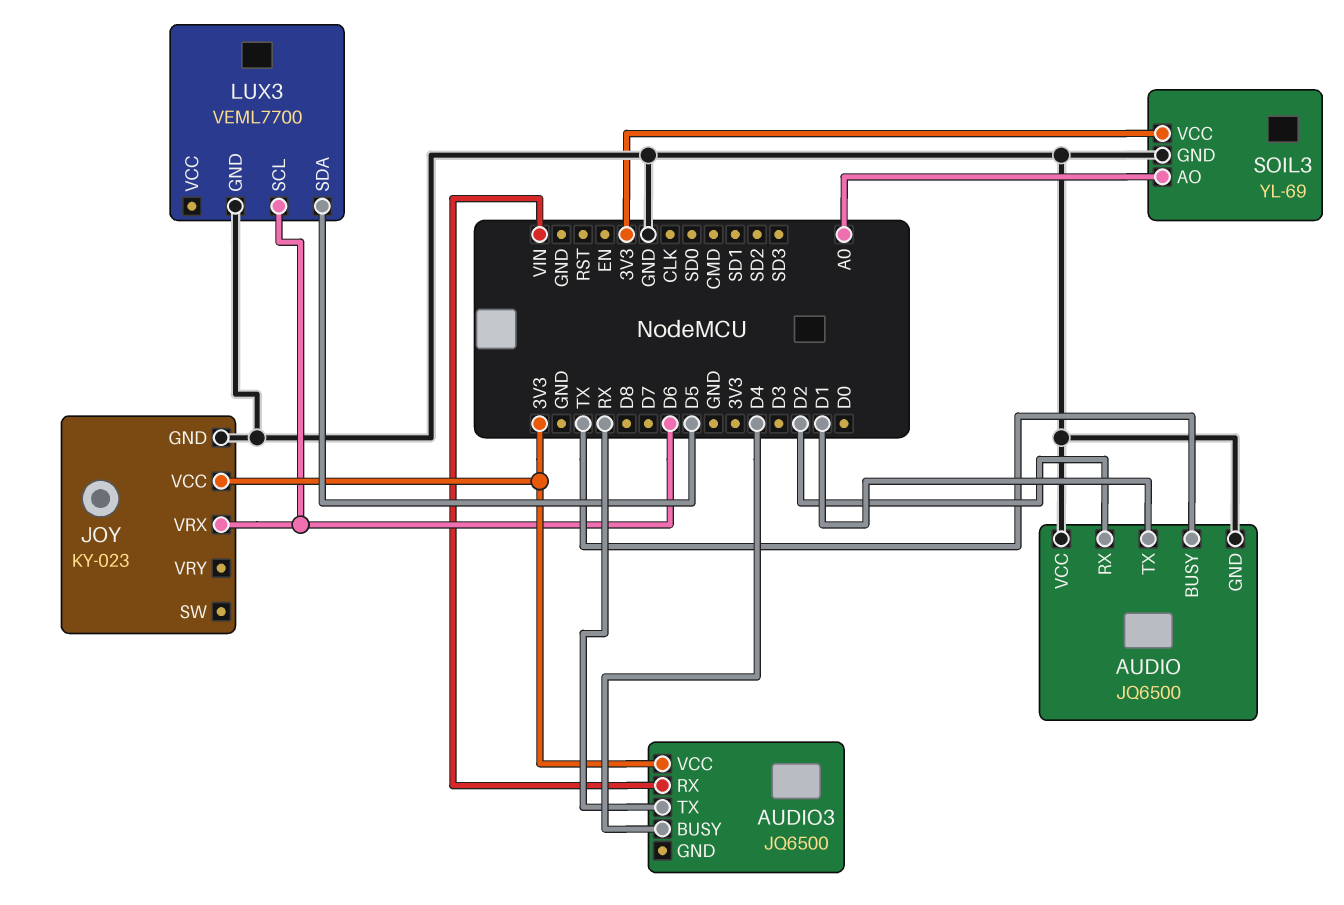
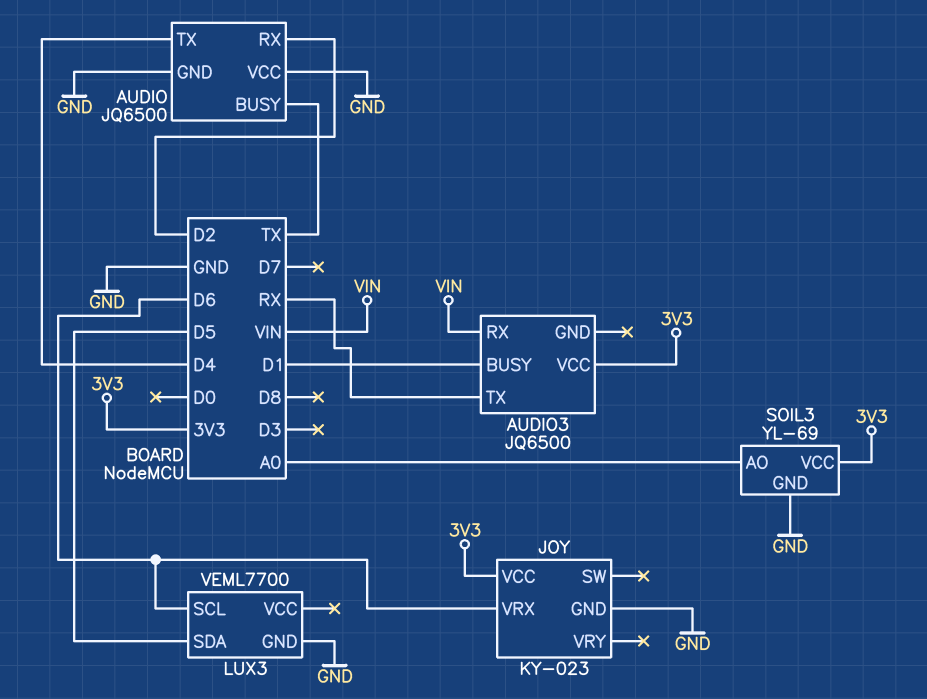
AUDIO pin TX: D1 -> D4
AUDIO3 pin BUSY: D4 -> D1

